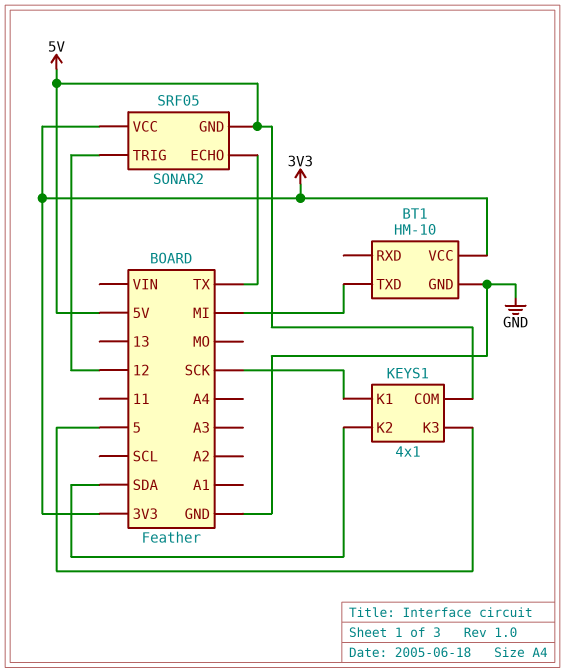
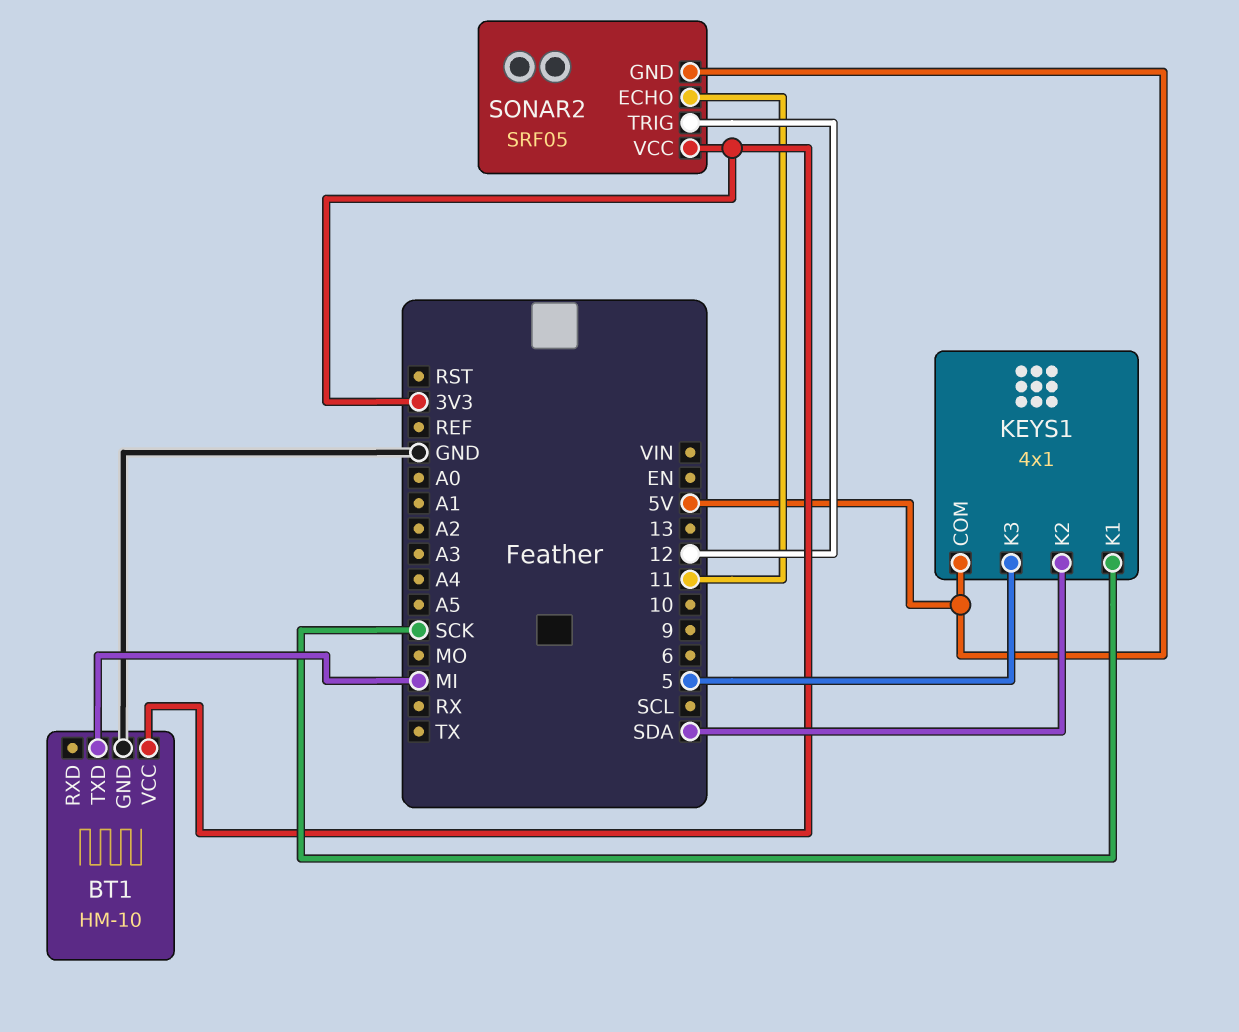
SONAR2 pin ECHO: TX -> 11

